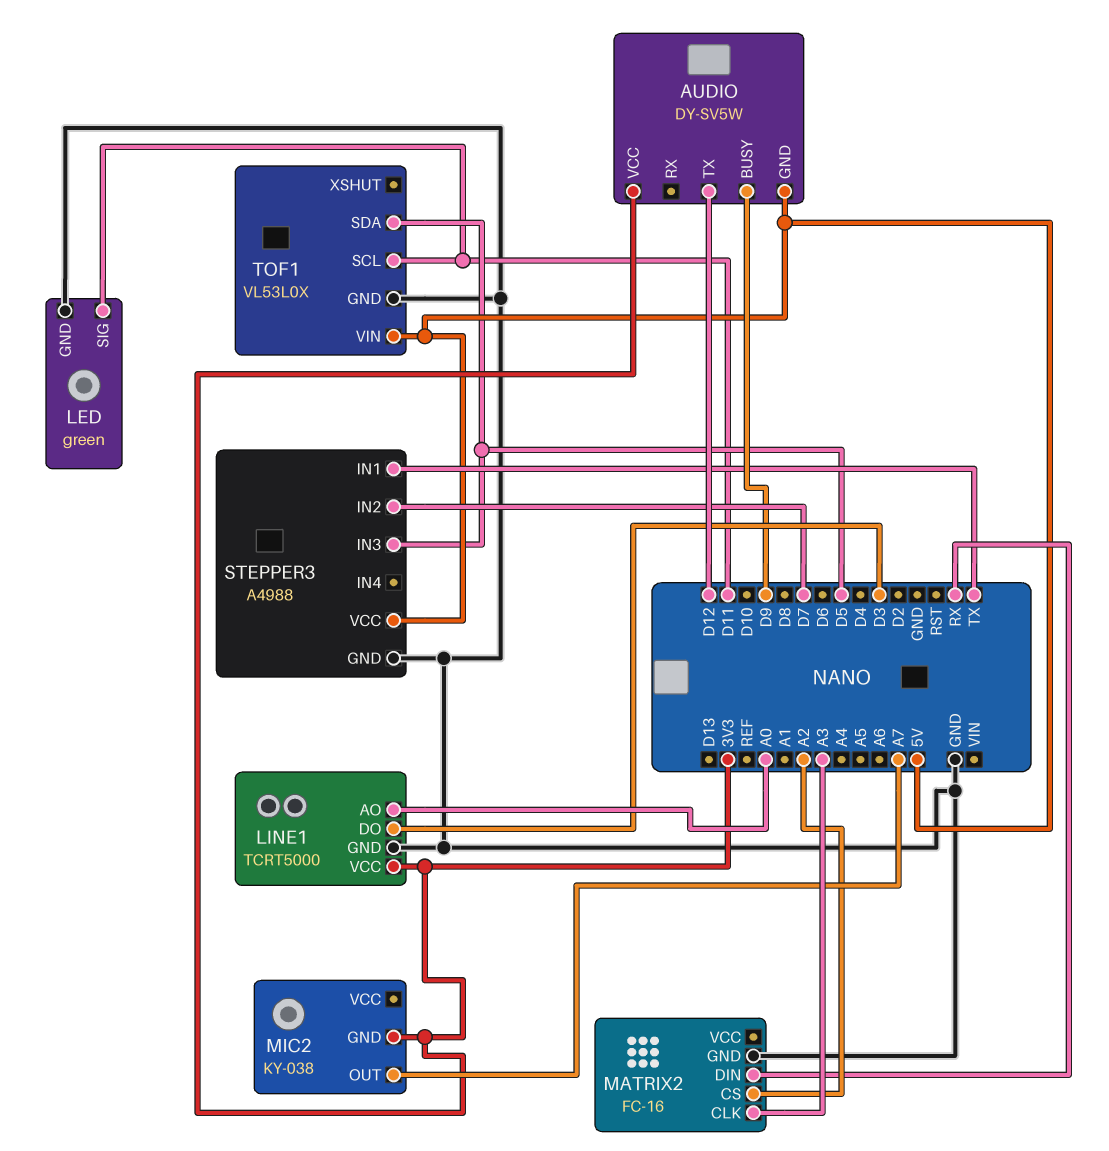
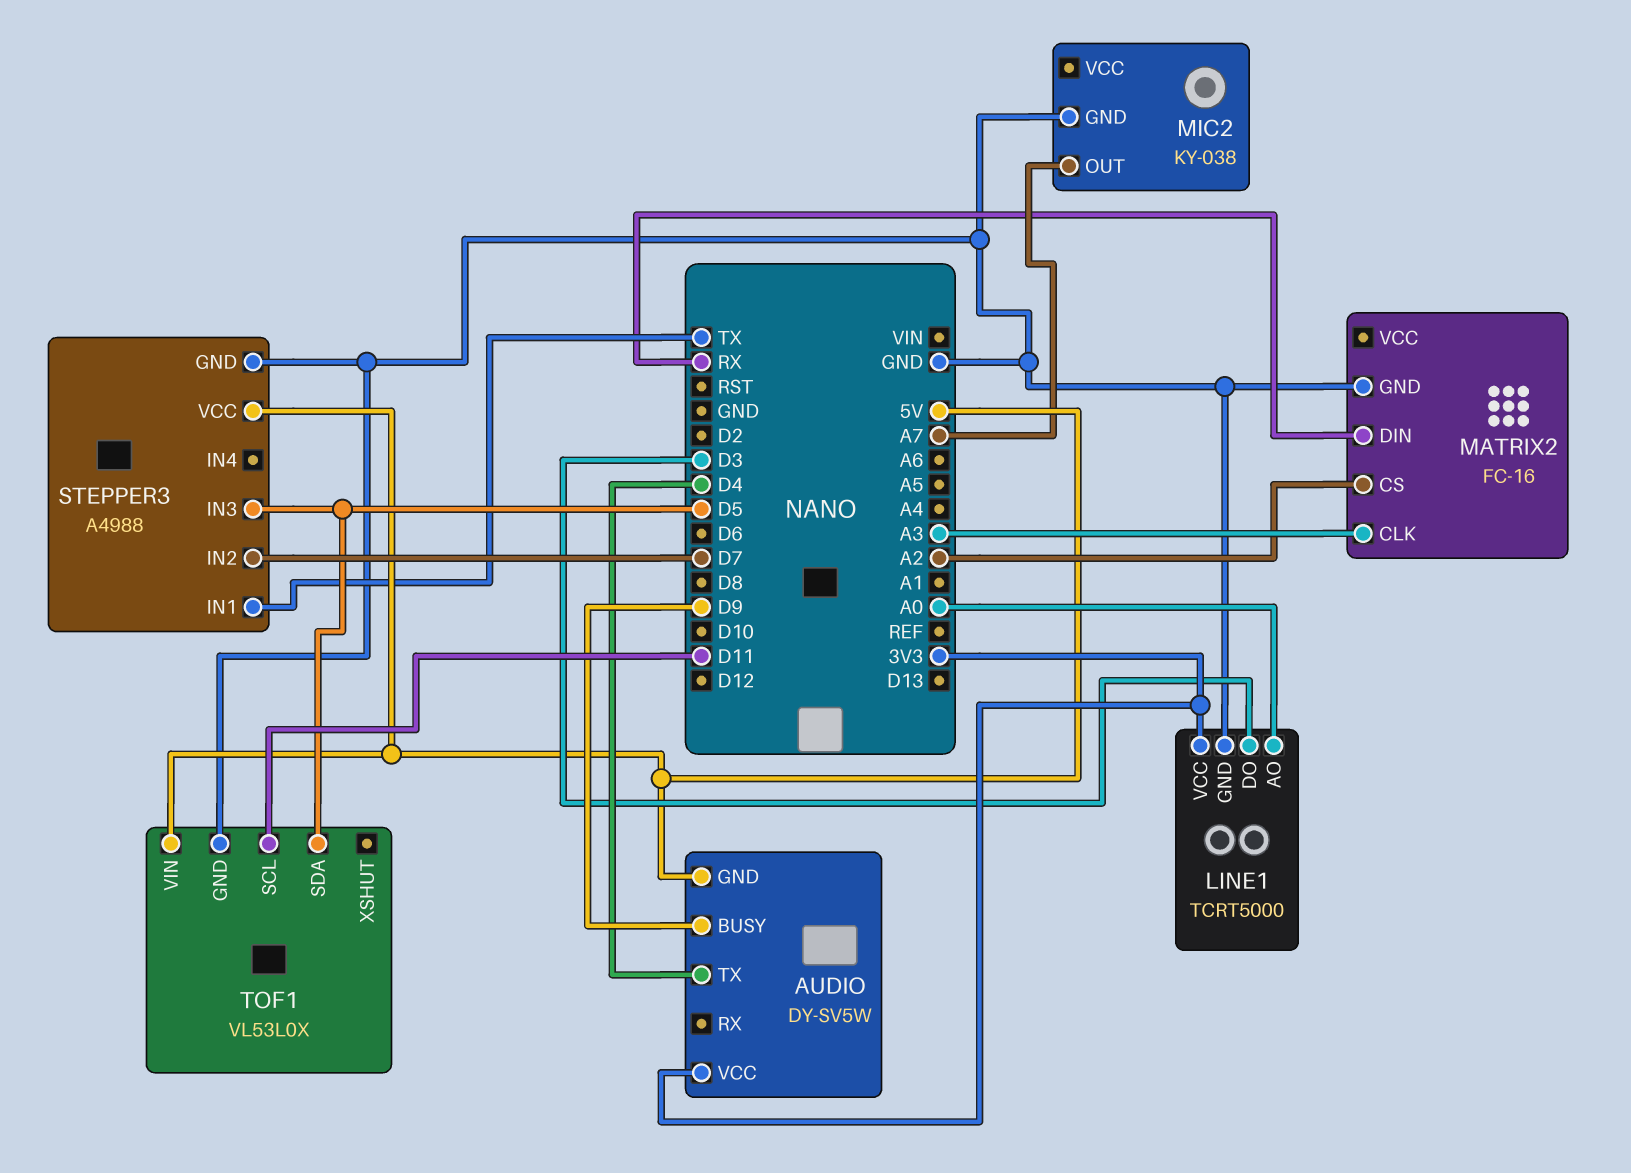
AUDIO pin TX: D12 -> D4
LED: green -> none
LED pin GND: GND -> none
LED pin SIG: D11 -> none
MIC2 pin GND: 3V3 -> GND

